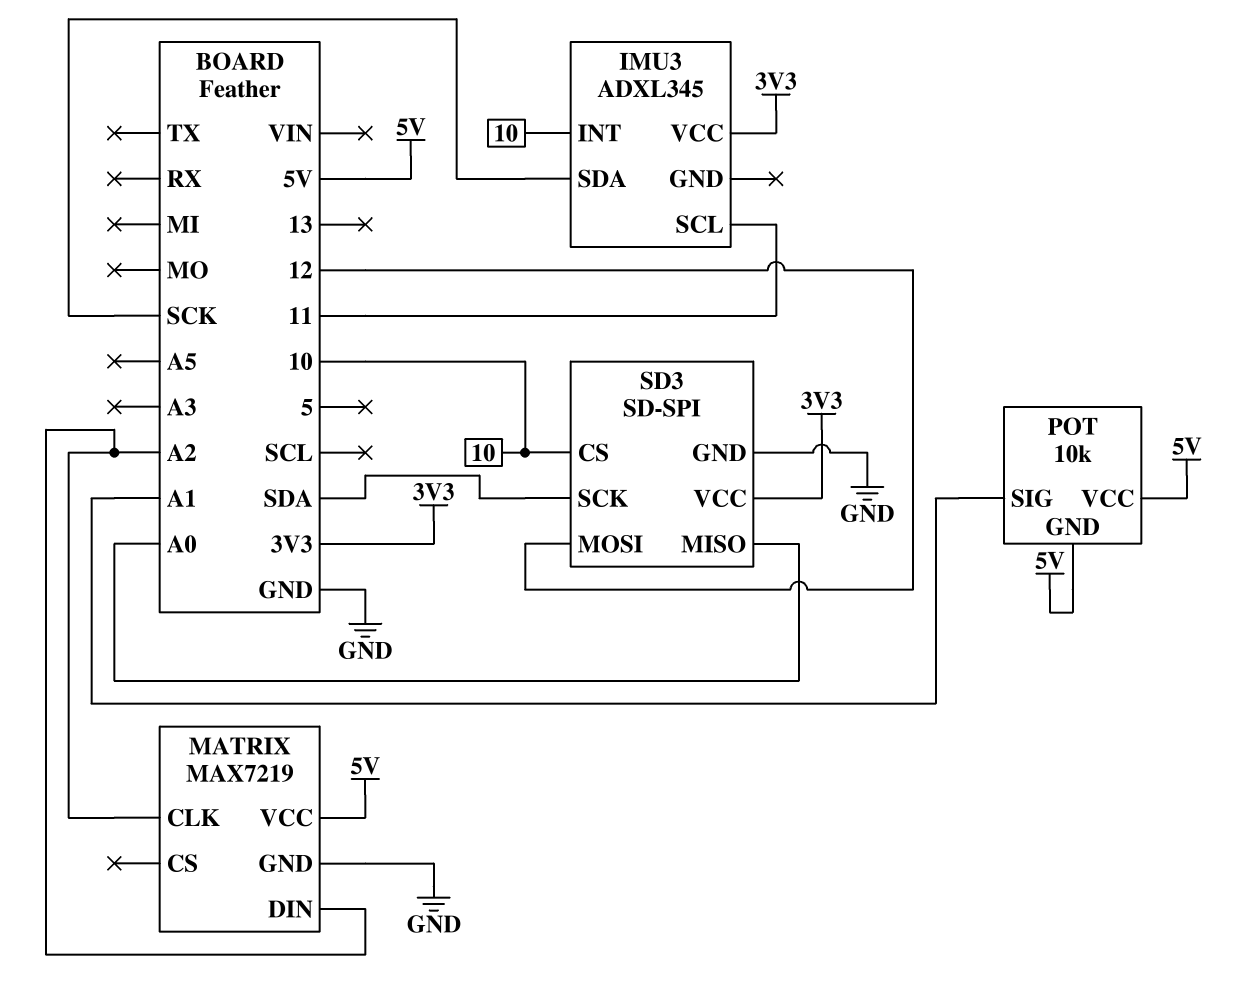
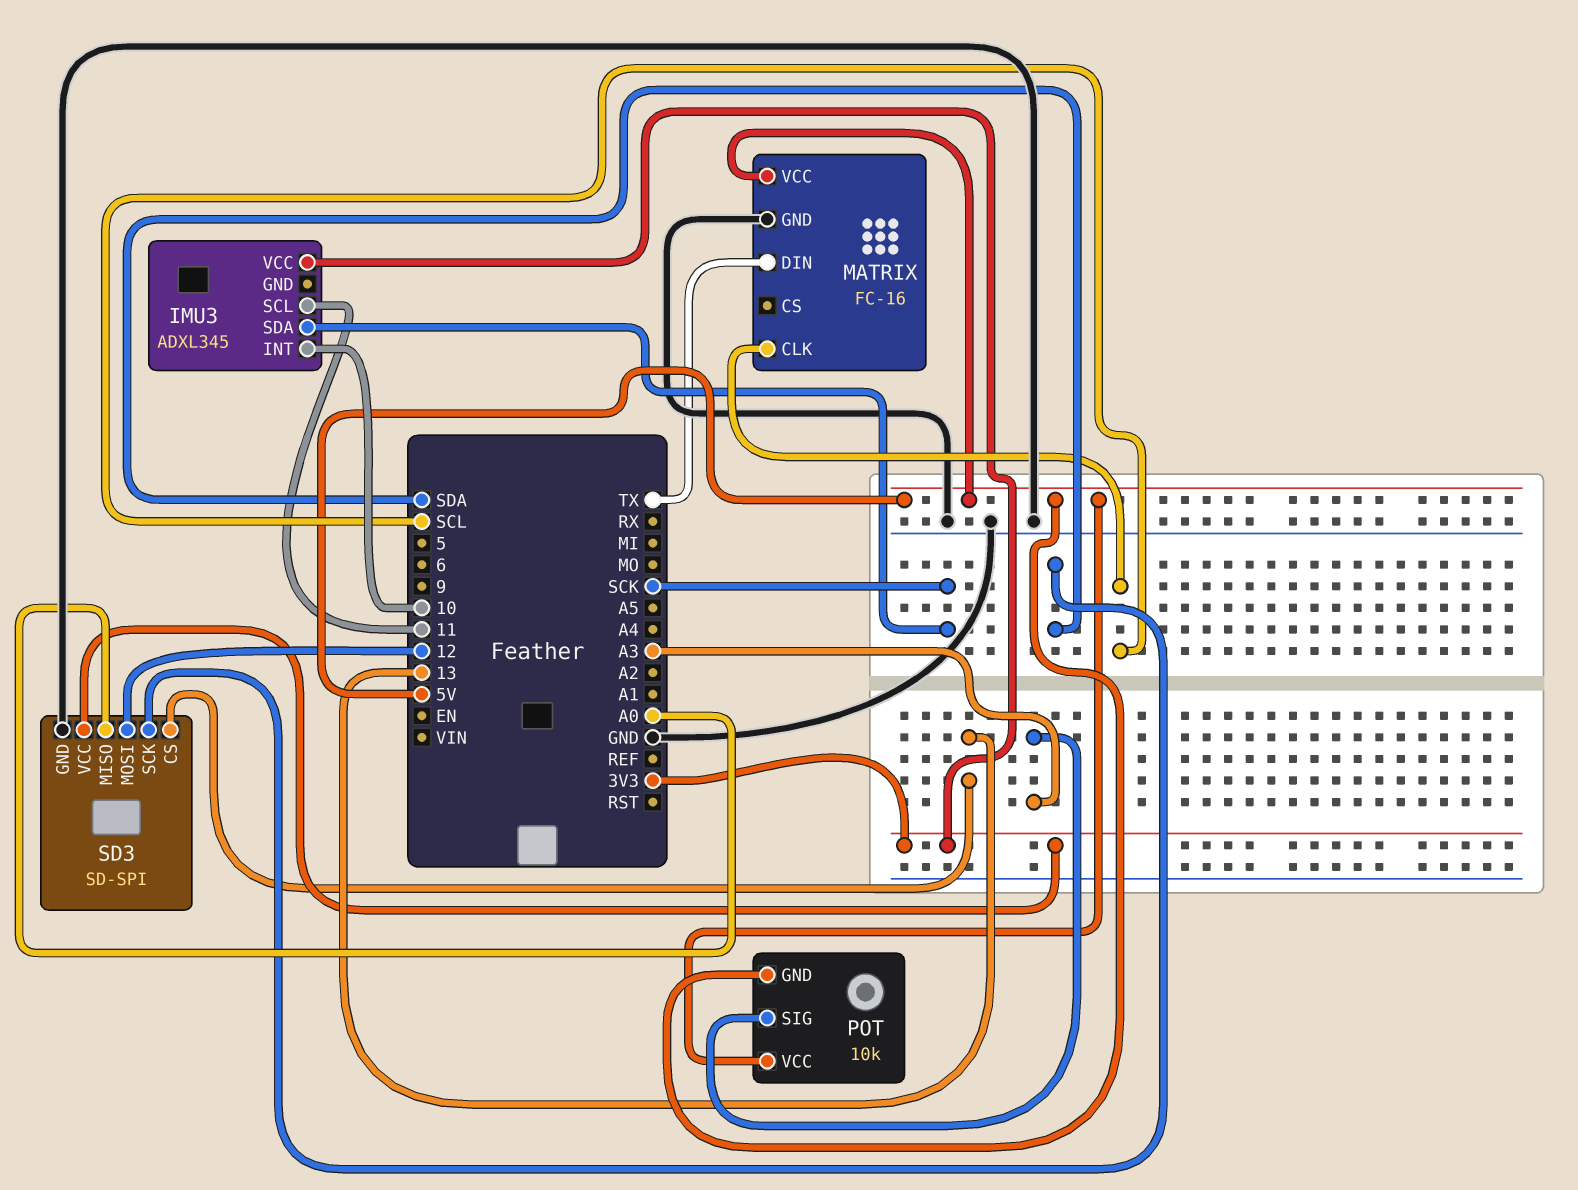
MATRIX: MAX7219 -> FC-16
MATRIX pin CLK: A2 -> SCL
MATRIX pin DIN: A2 -> TX
POT pin SIG: A1 -> A3
SD3 pin CS: 10 -> 13

